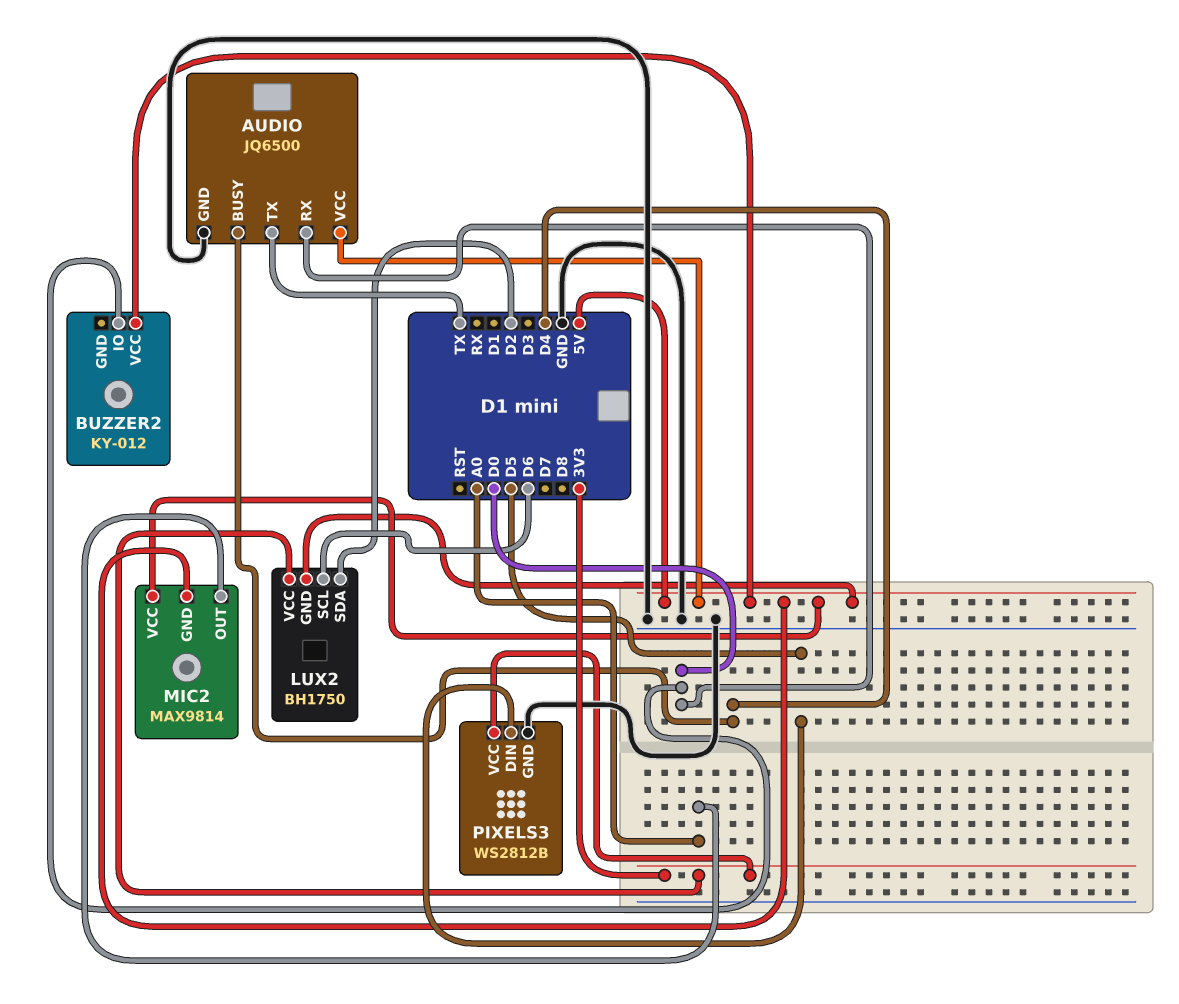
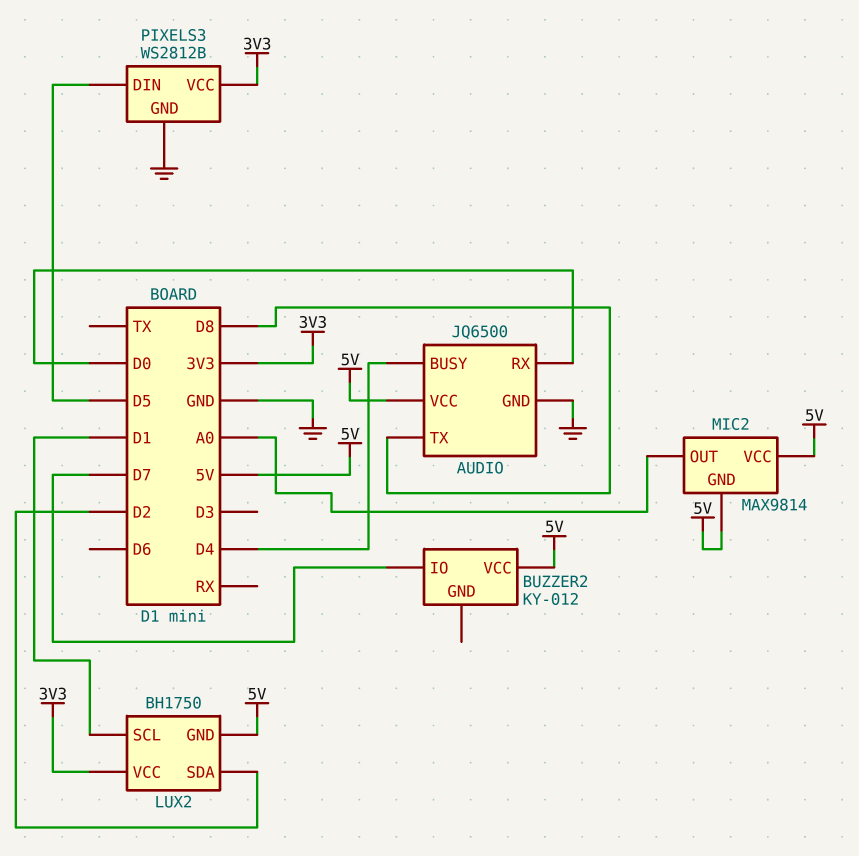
AUDIO pin TX: TX -> D8
BUZZER2 pin IO: D0 -> D7
LUX2 pin SCL: D6 -> D1

